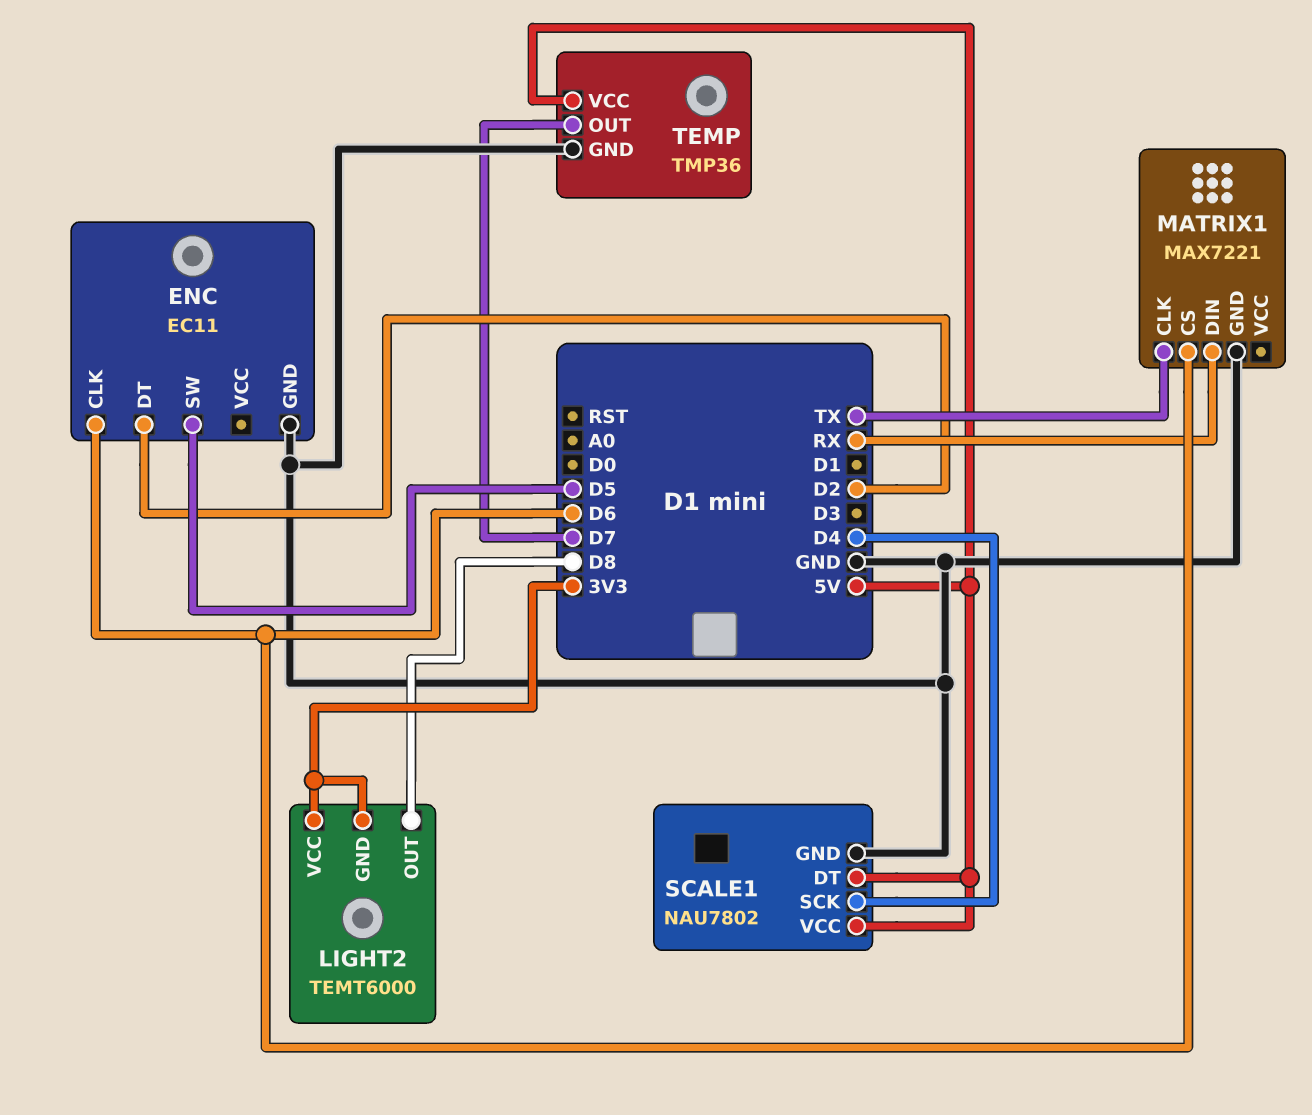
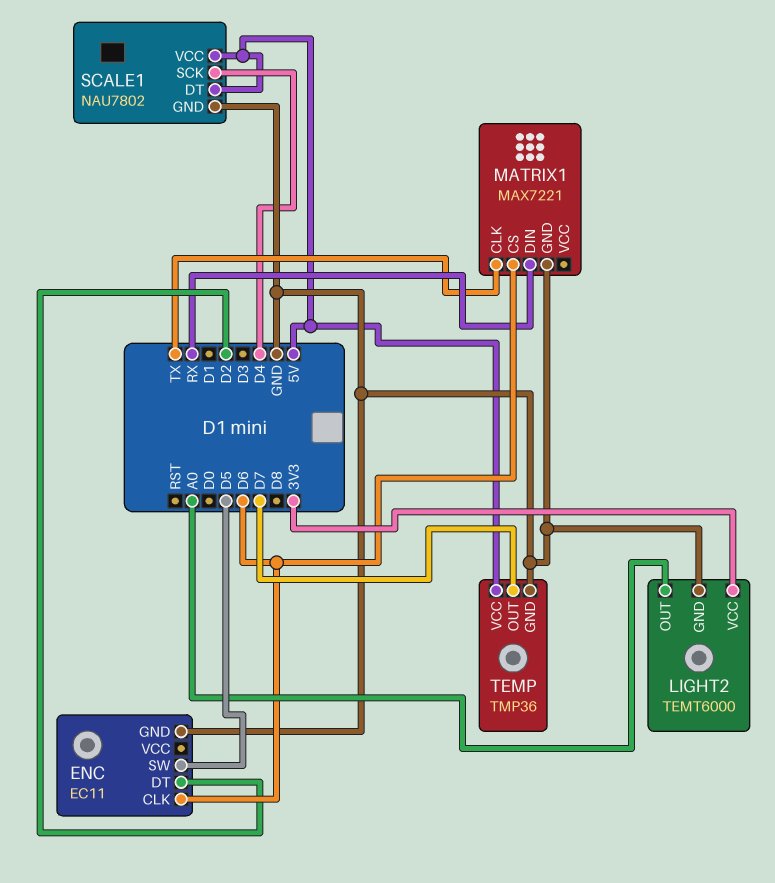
LIGHT2 pin GND: 3V3 -> GND
LIGHT2 pin OUT: D8 -> A0

